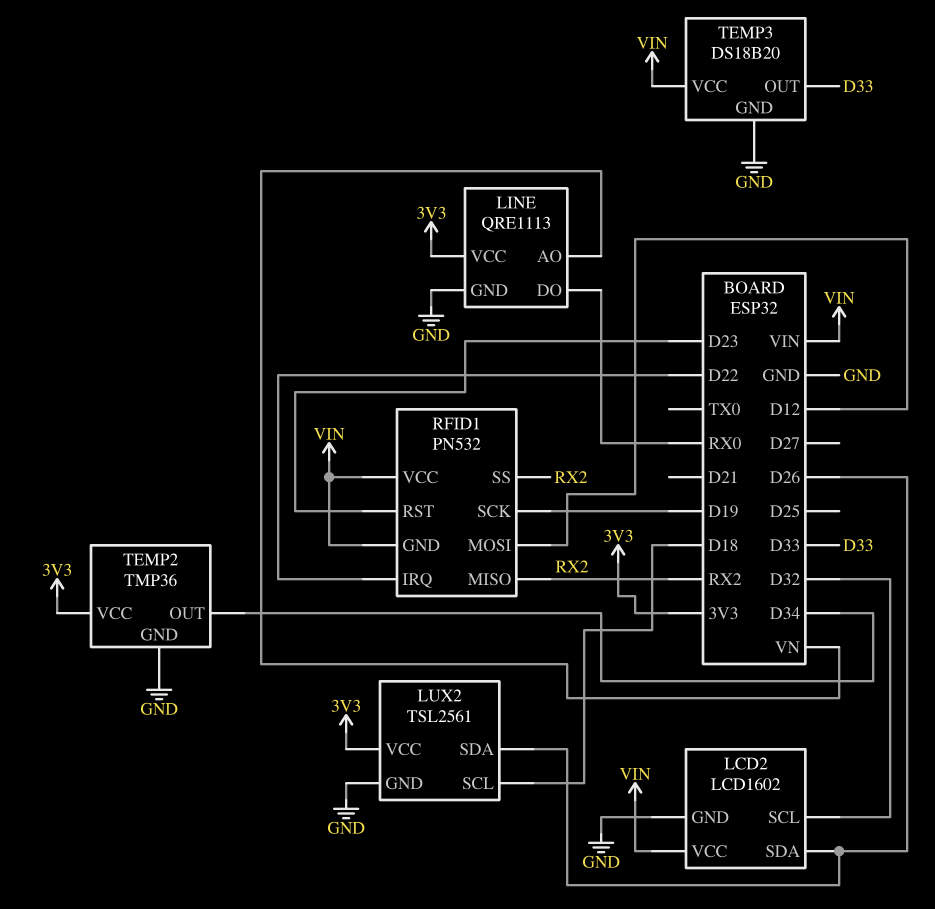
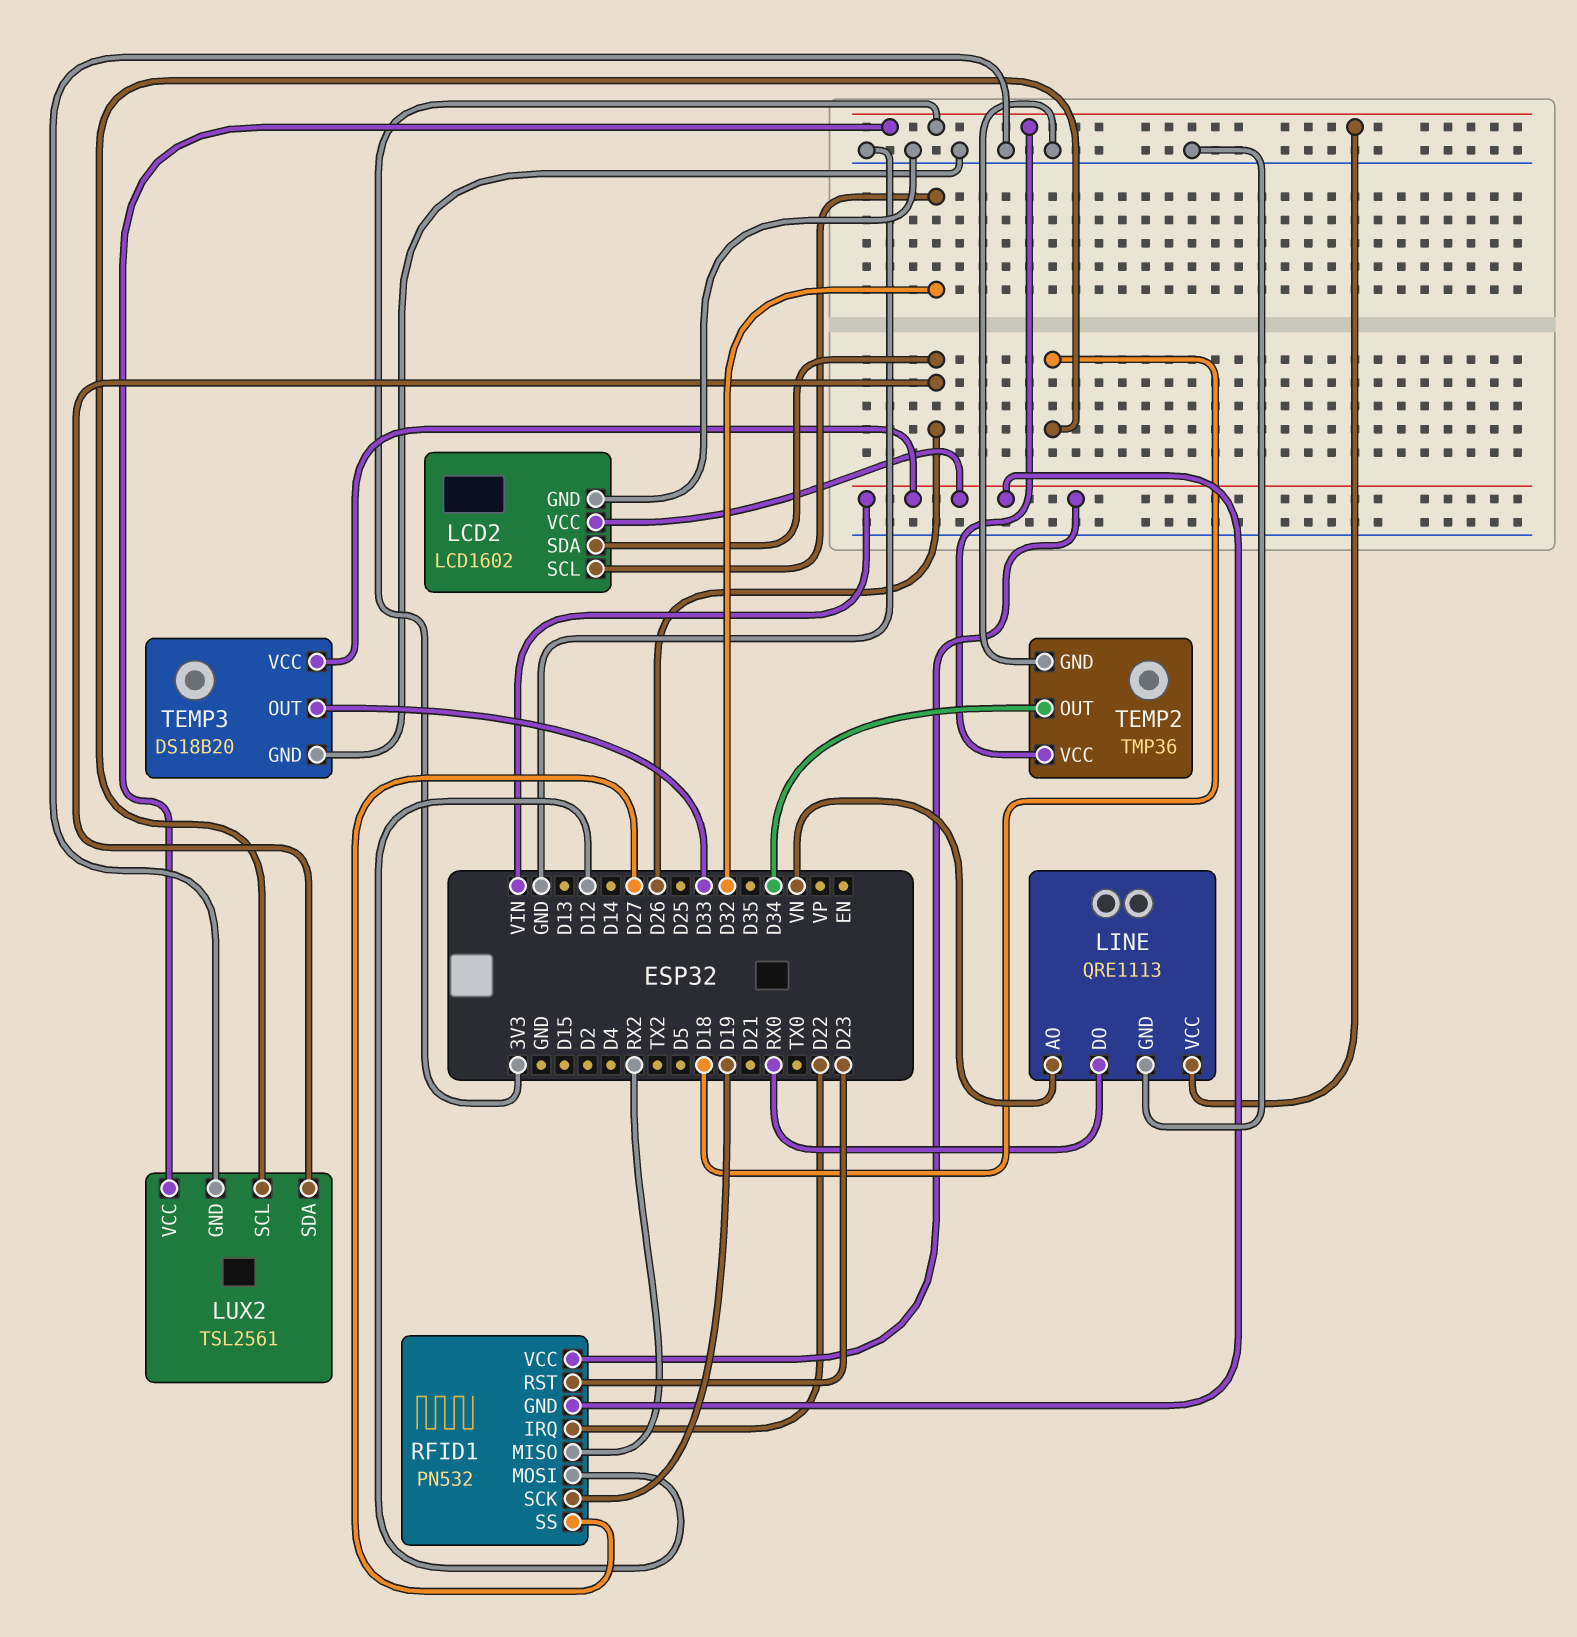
RFID1 pin SS: RX2 -> D27

